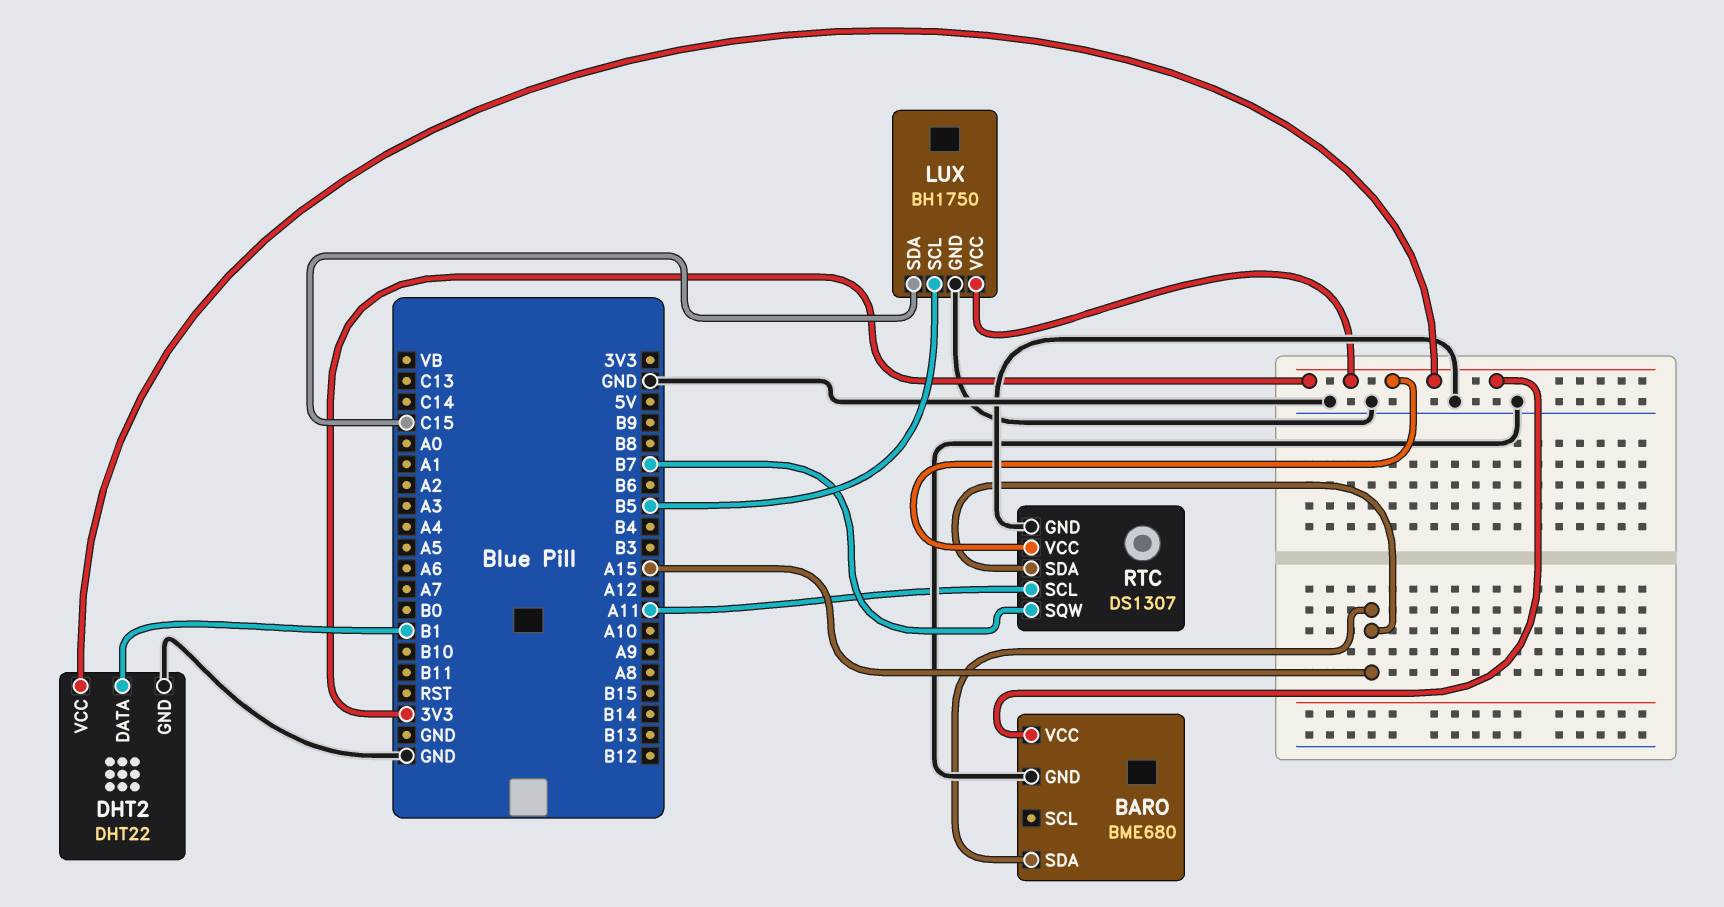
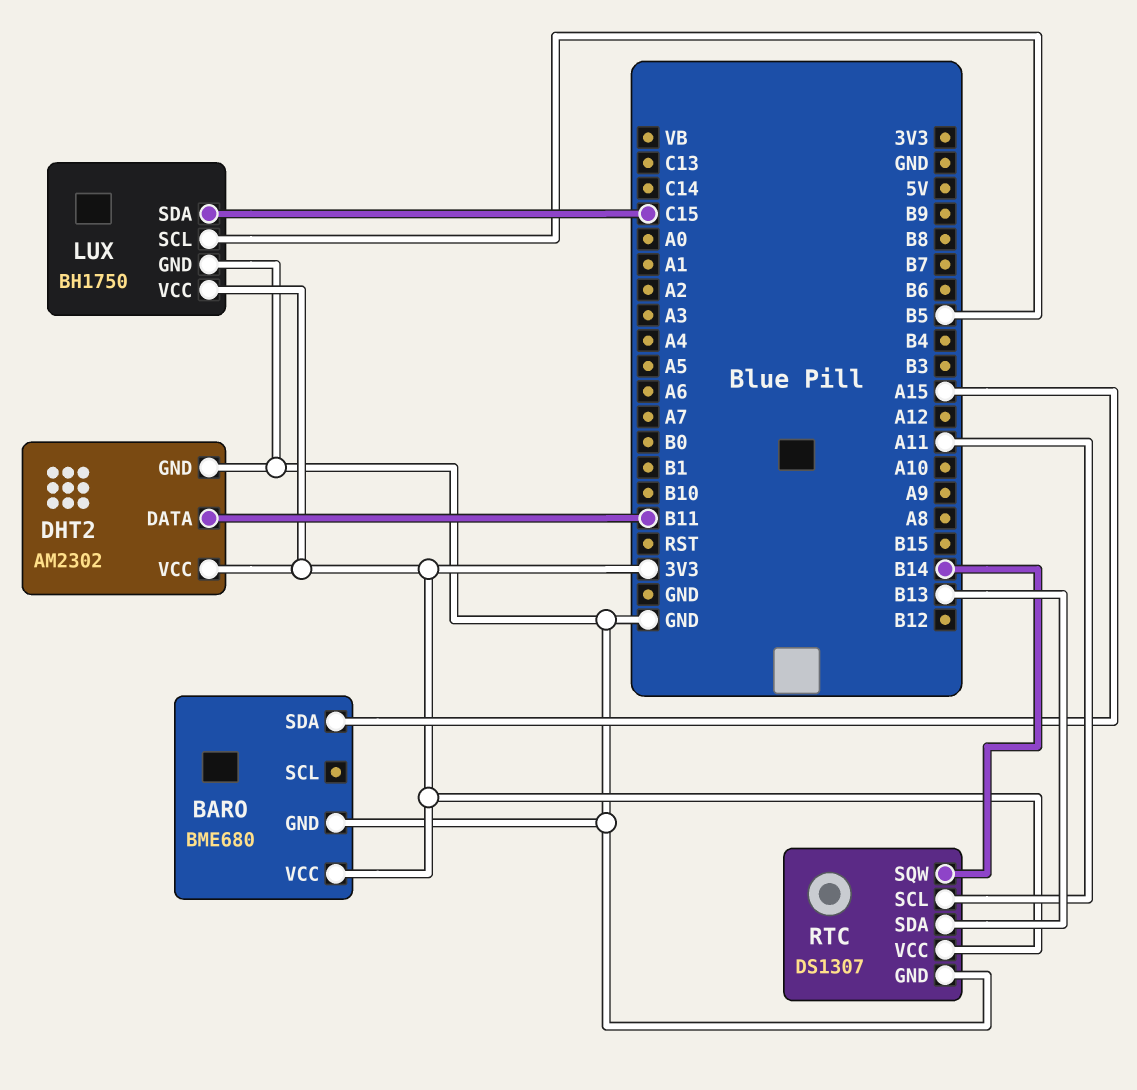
DHT2: DHT22 -> AM2302
DHT2 pin DATA: B1 -> B11
RTC pin SDA: A15 -> B13
RTC pin SQW: B7 -> B14

